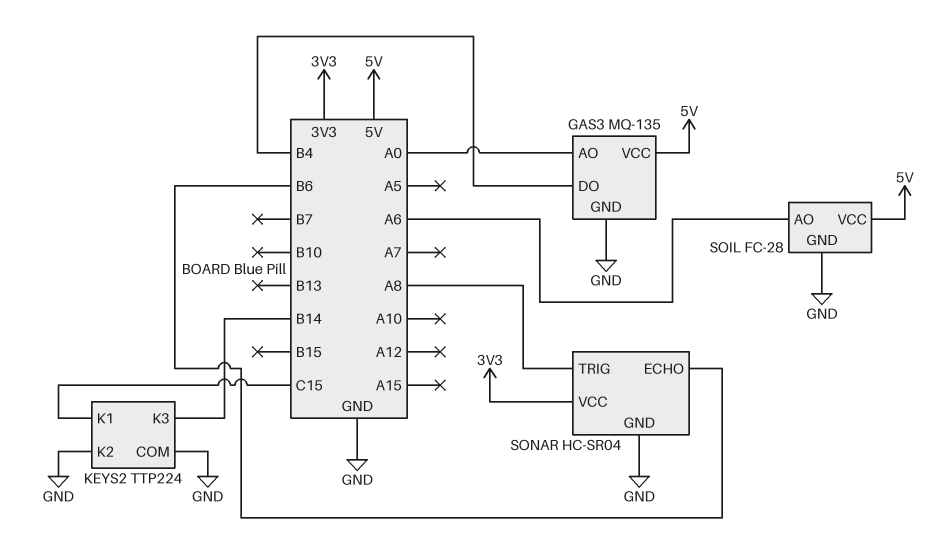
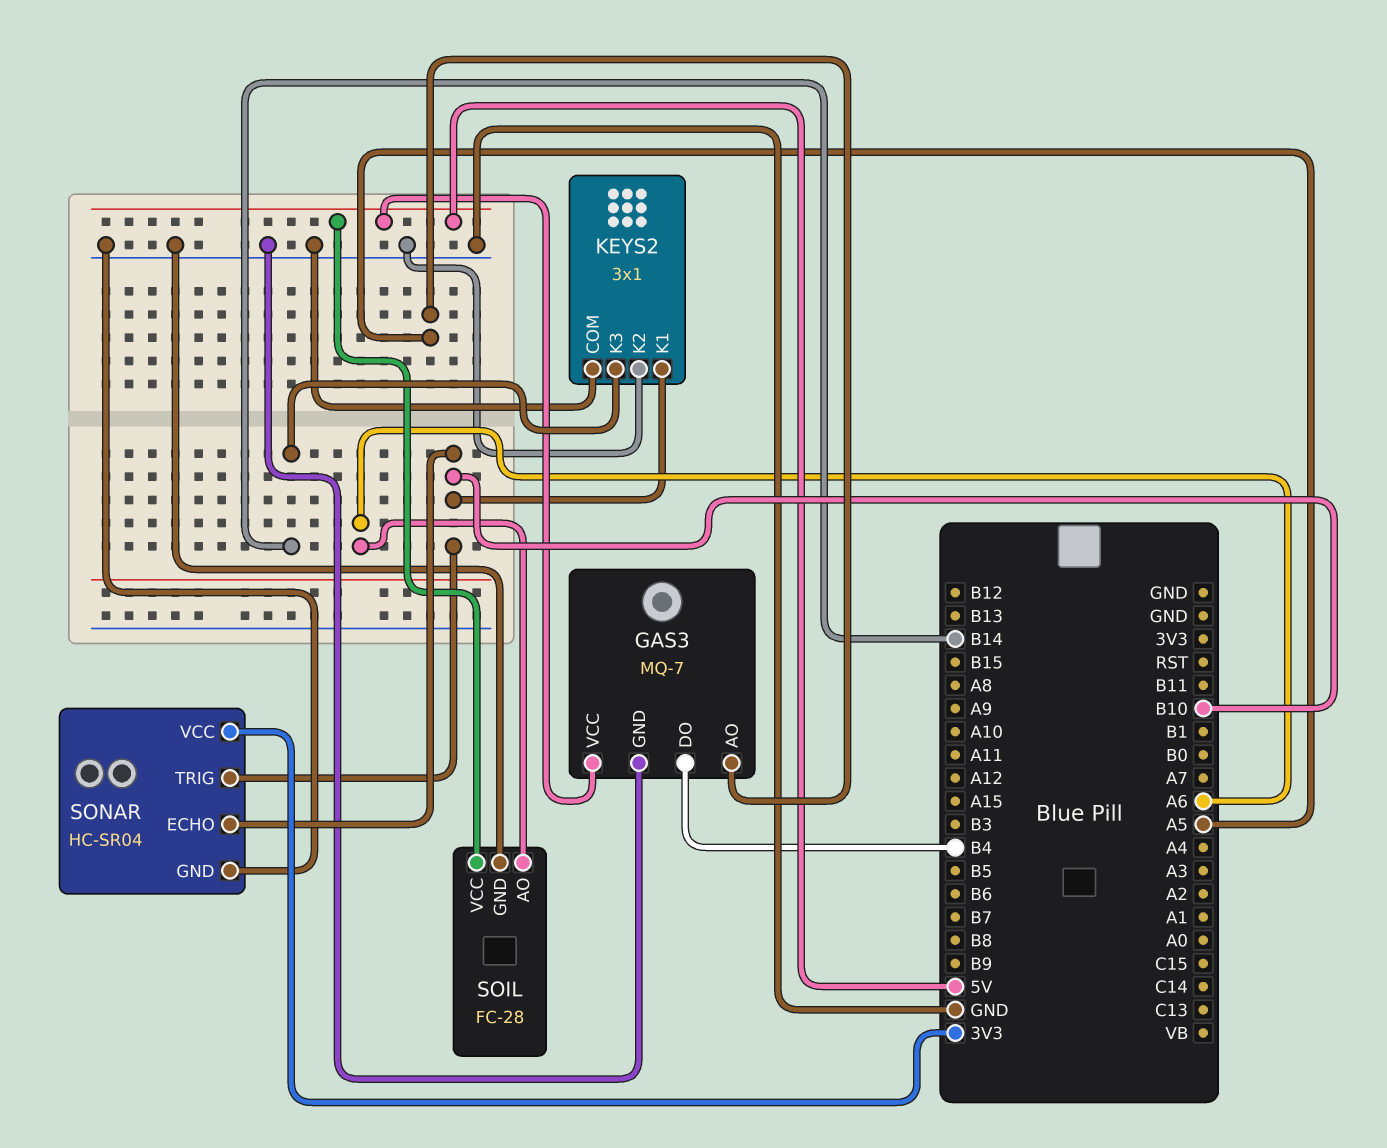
GAS3: MQ-135 -> MQ-7
GAS3 pin AO: A0 -> A5
KEYS2: TTP224 -> 3x1
KEYS2 pin K1: C15 -> B10
SONAR pin ECHO: B6 -> B10
SONAR pin TRIG: A8 -> B10

